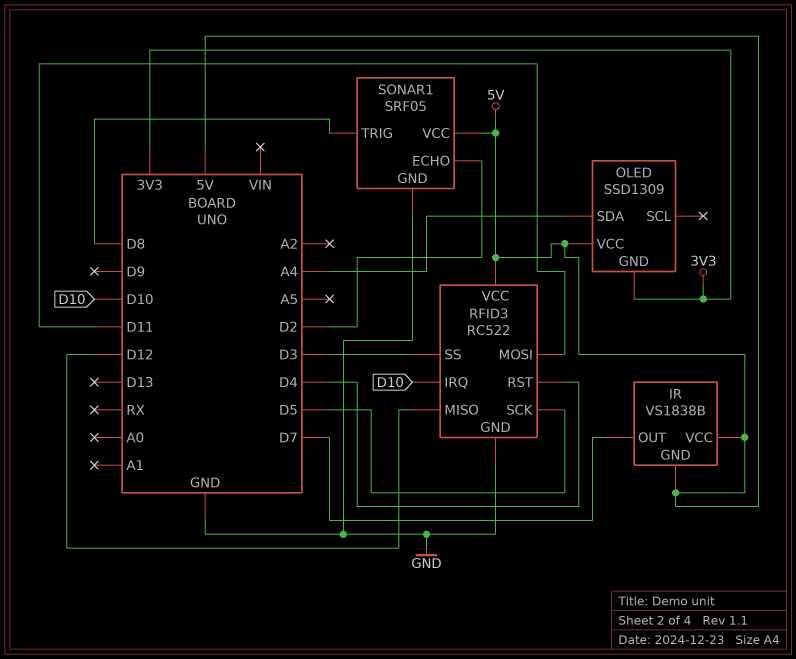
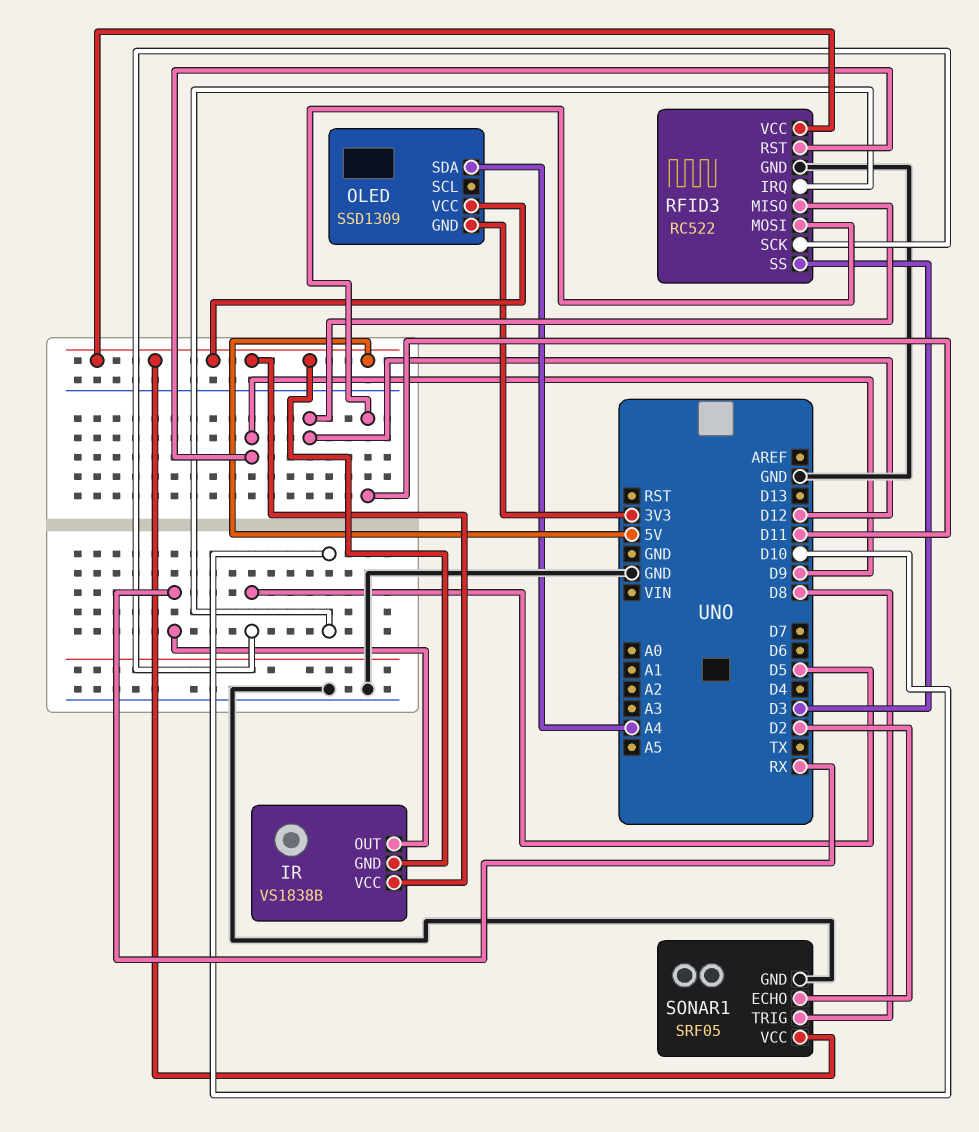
IR pin OUT: D7 -> RX
RFID3 pin RST: D4 -> D9

